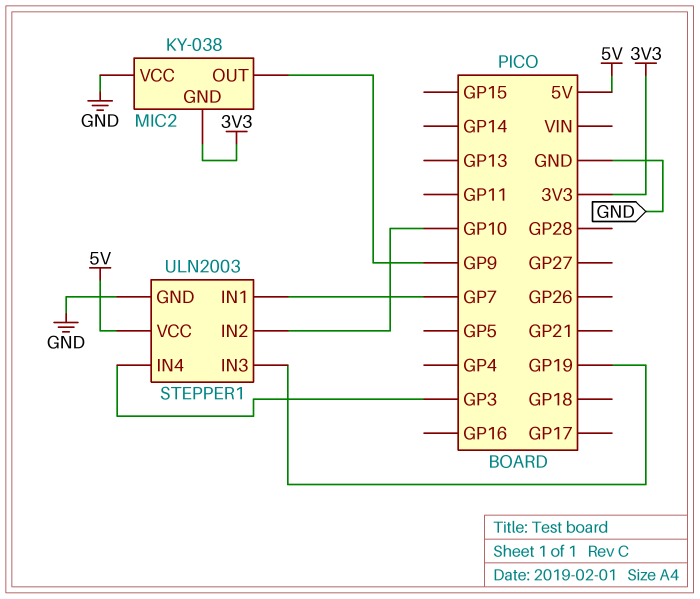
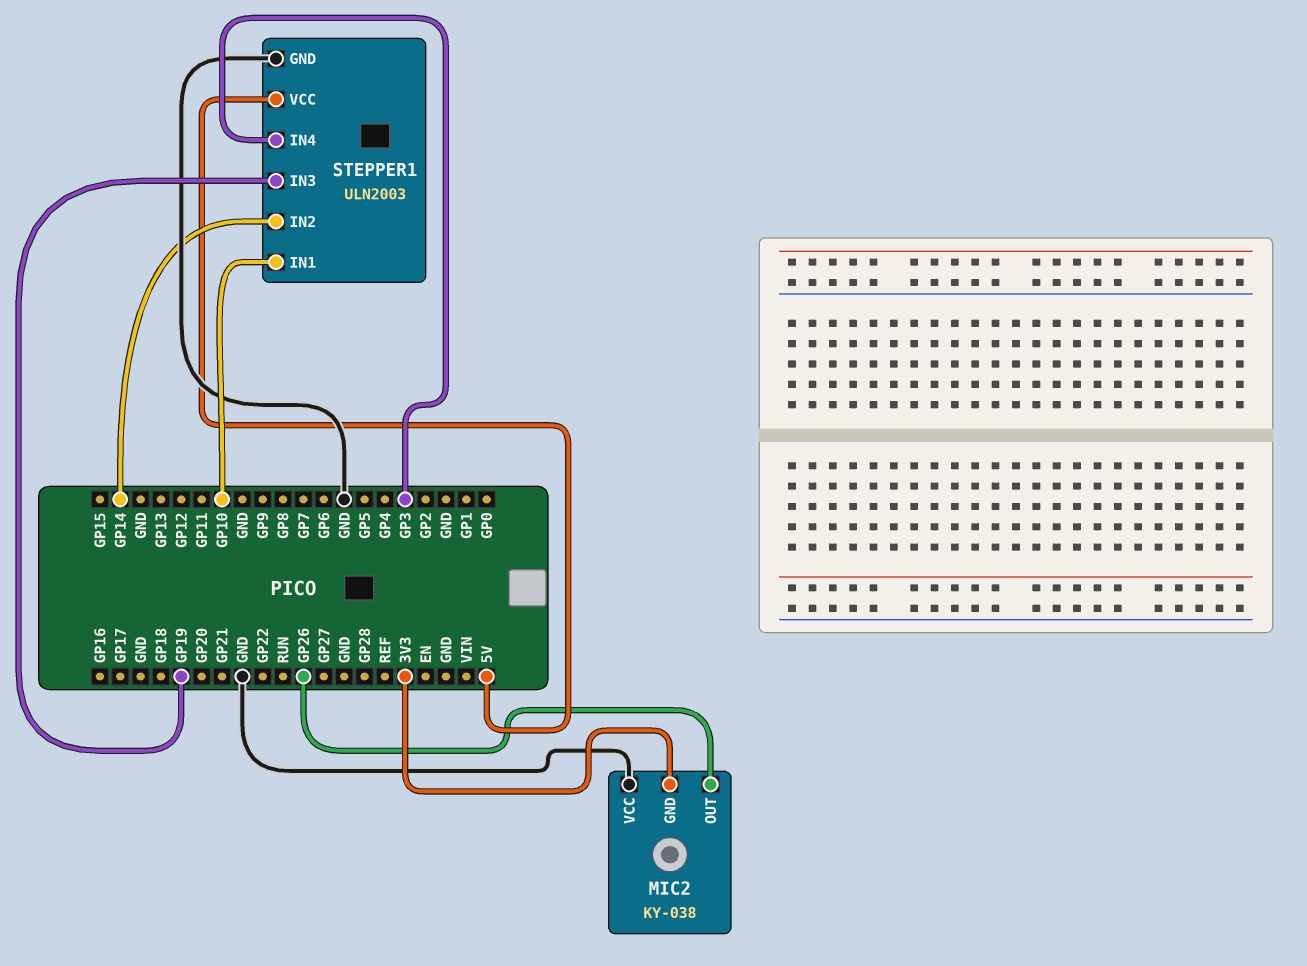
MIC2 pin OUT: GP9 -> GP26
STEPPER1 pin IN1: GP7 -> GP10
STEPPER1 pin IN2: GP10 -> GP14

